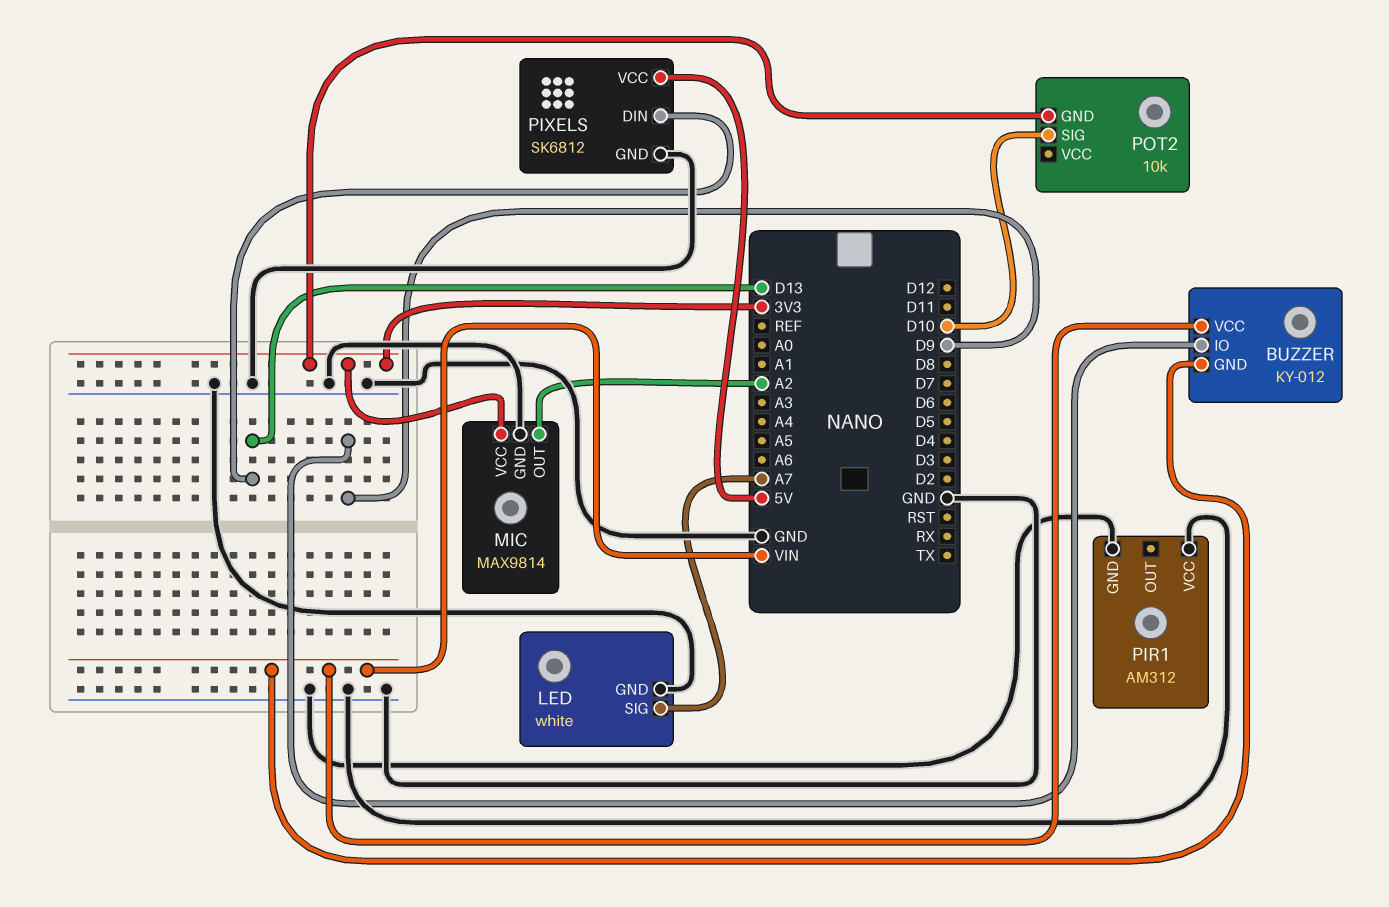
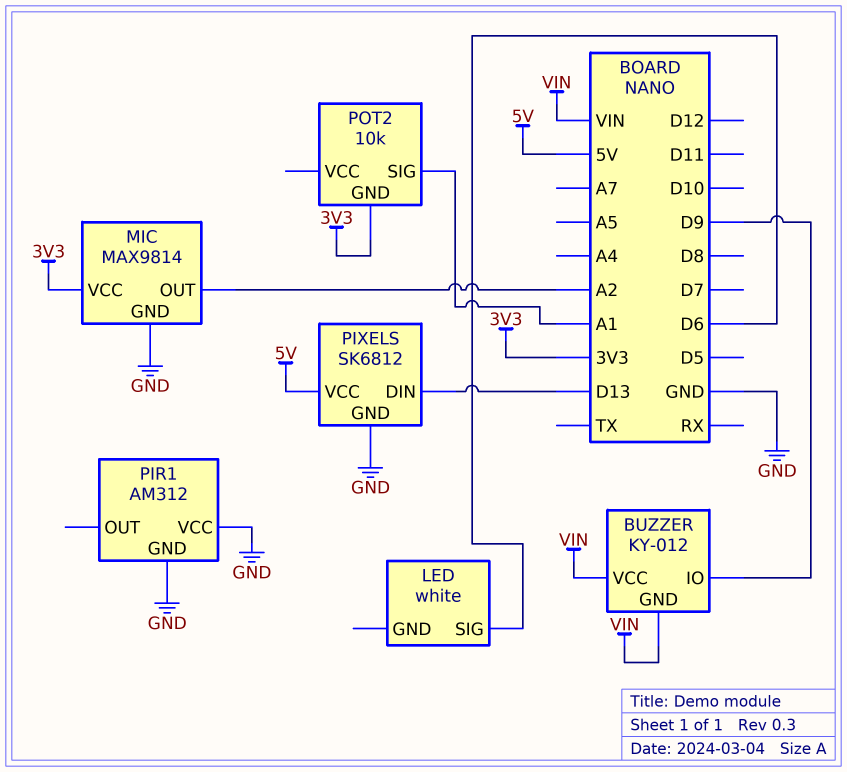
LED pin GND: GND -> none
LED pin SIG: A7 -> D6
POT2 pin SIG: D10 -> A1

